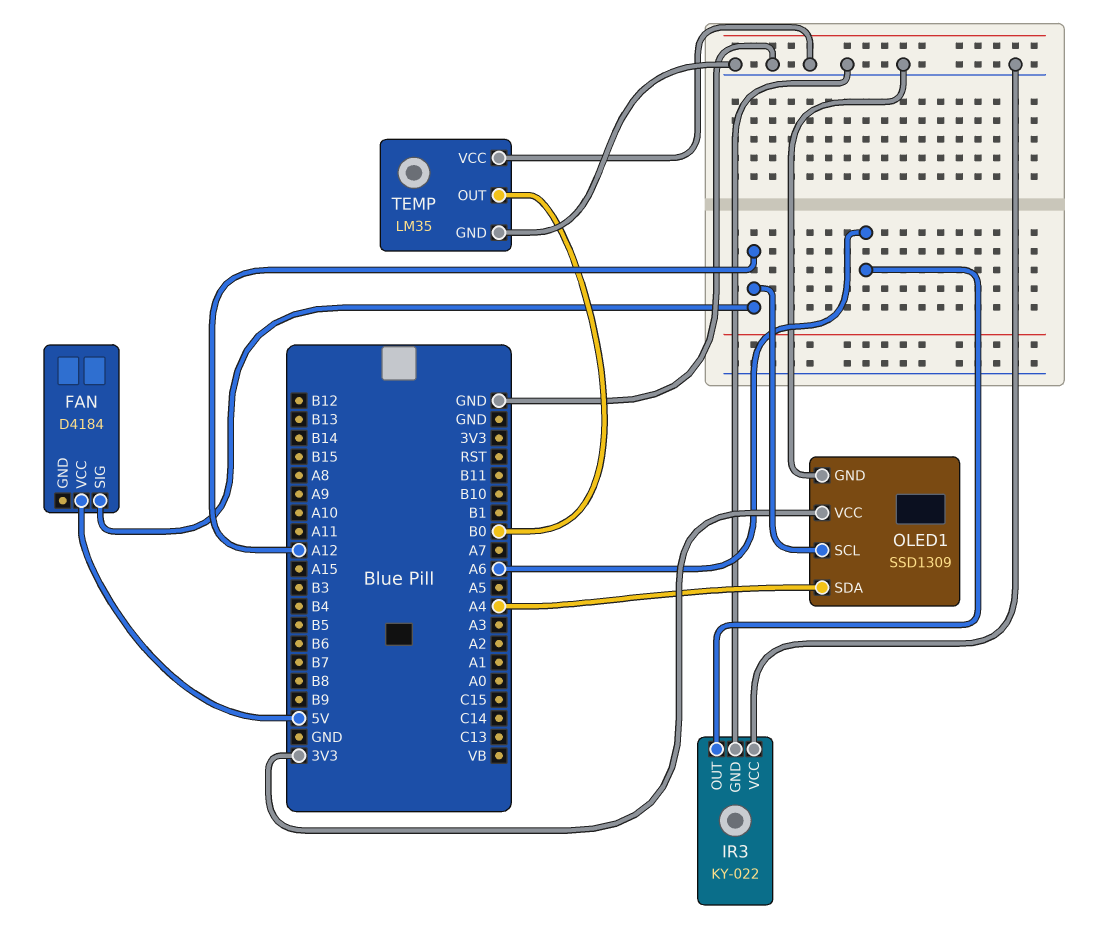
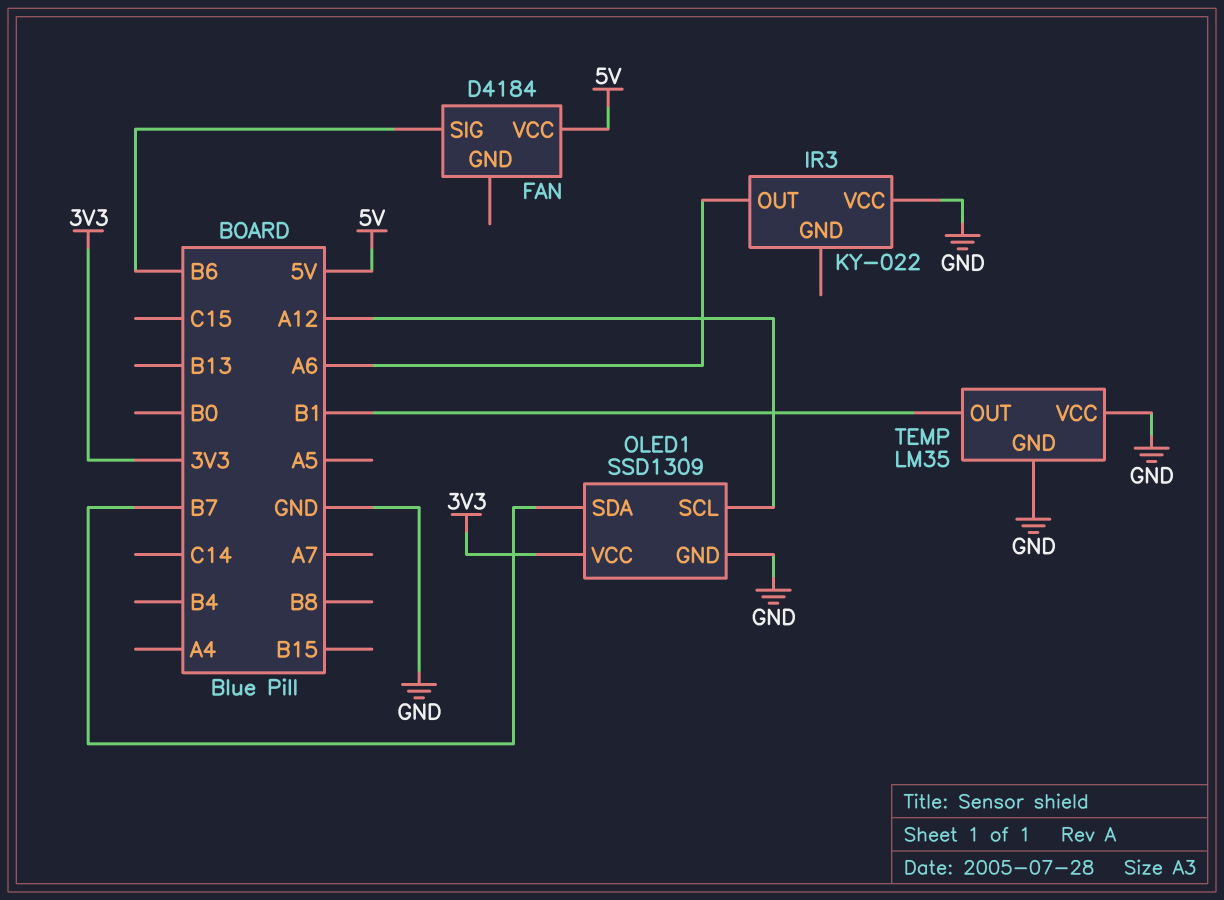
FAN pin SIG: A12 -> B6
IR3 pin GND: GND -> none
OLED1 pin SDA: A4 -> B7
TEMP pin OUT: B0 -> B1

